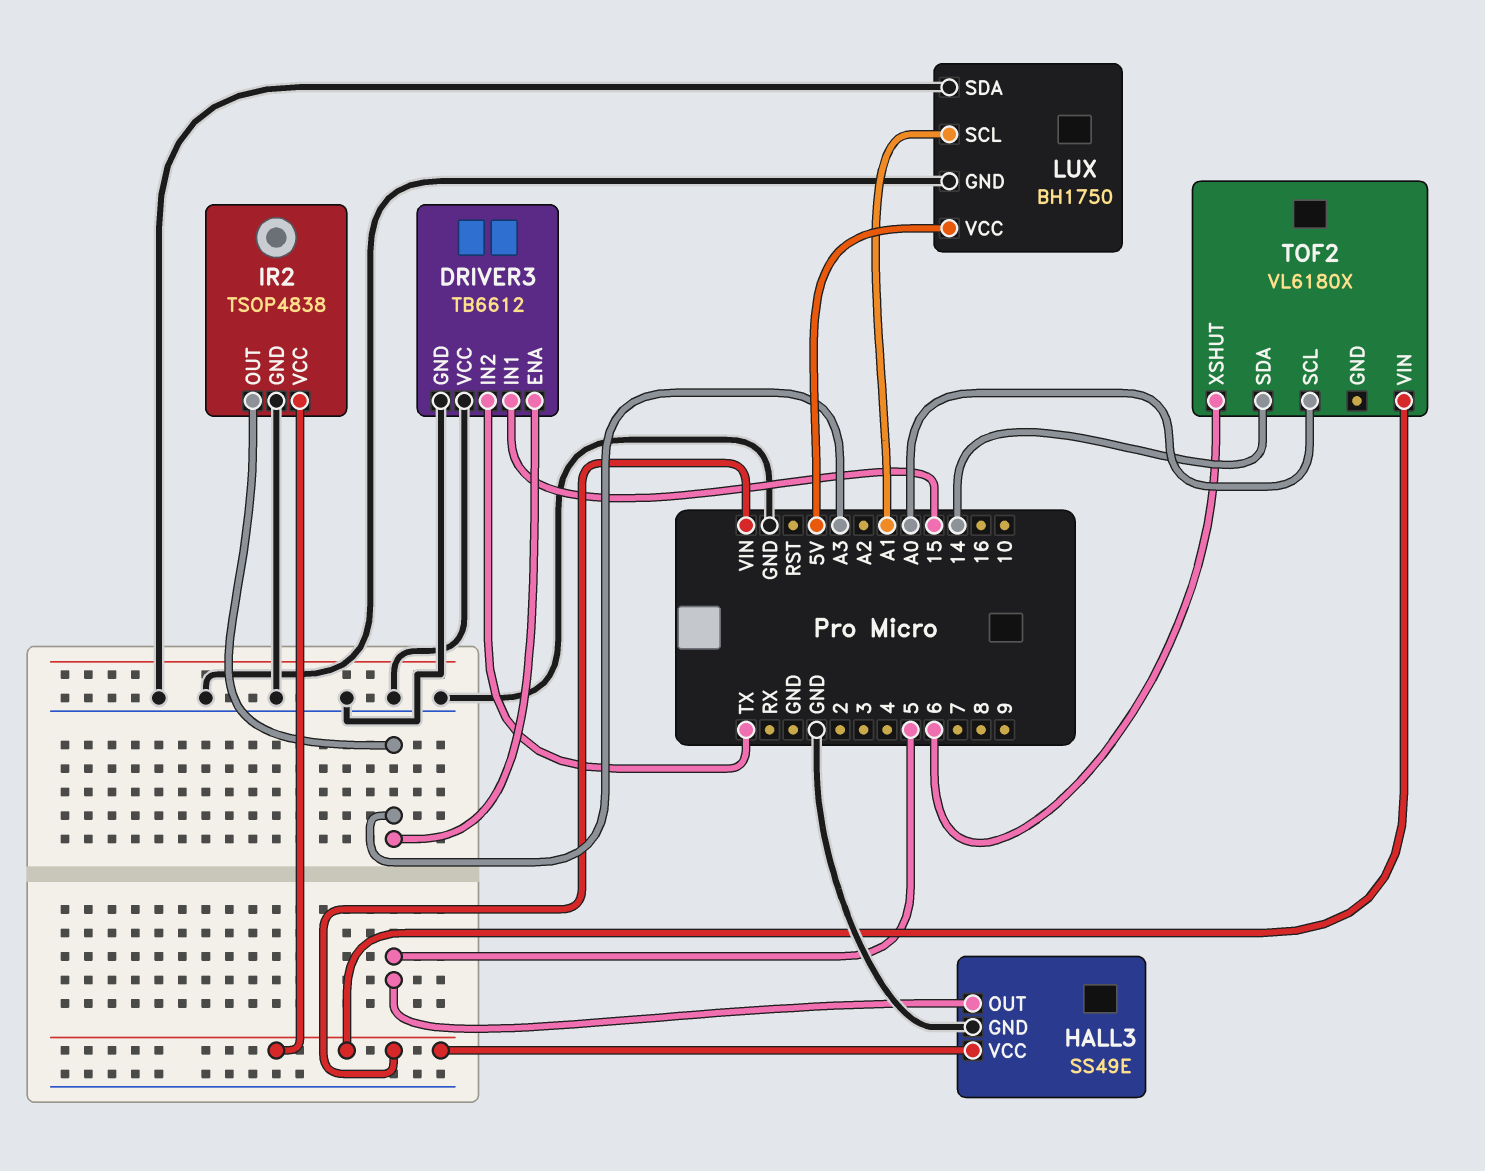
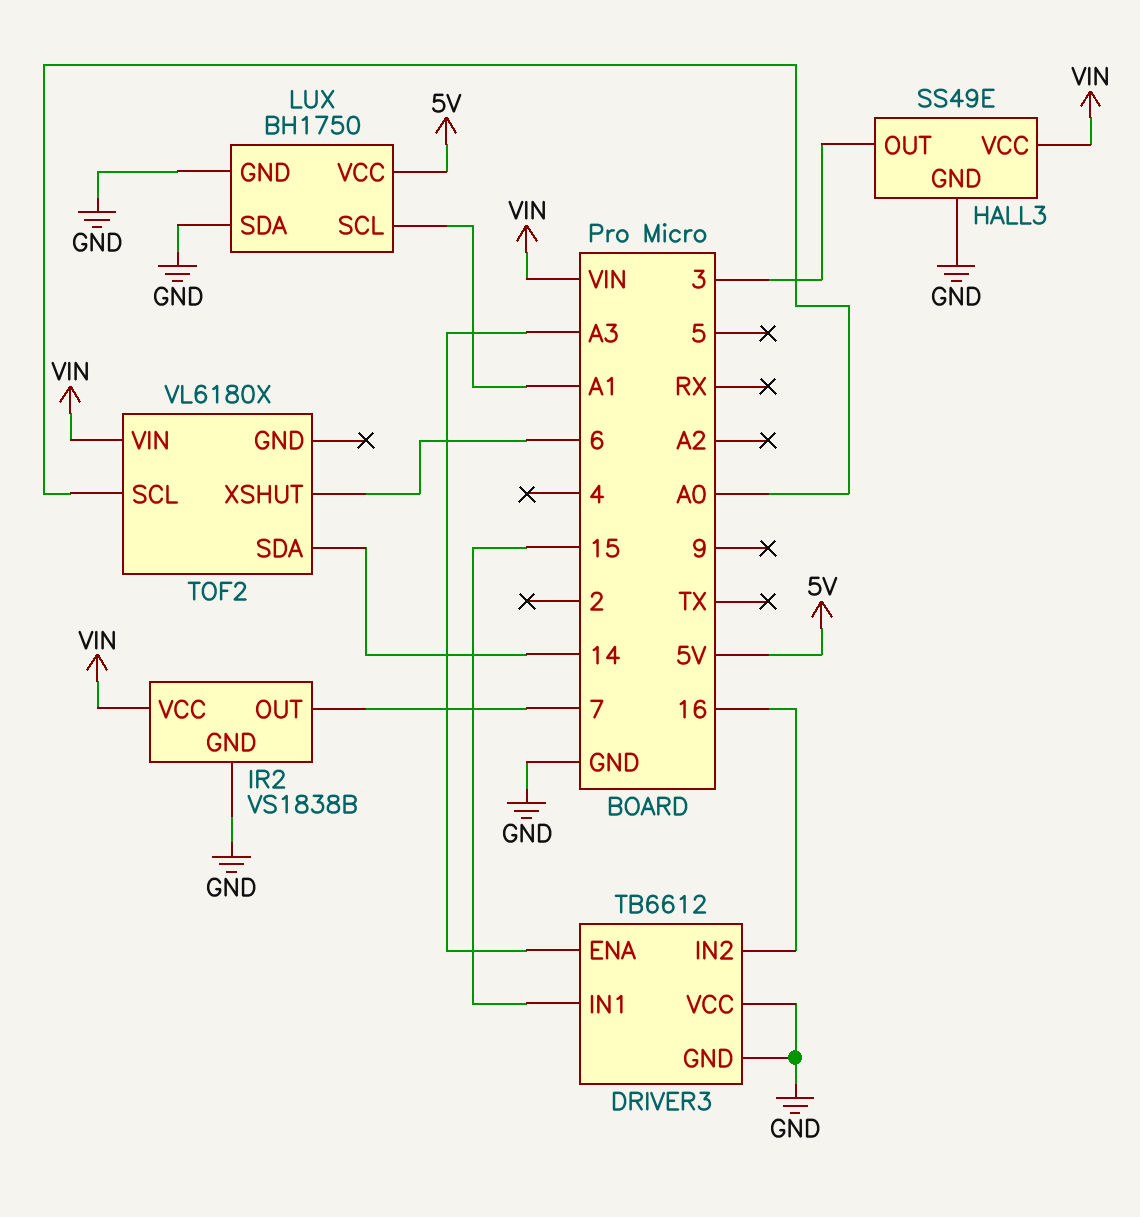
DRIVER3 pin IN2: TX -> 16
HALL3 pin OUT: 5 -> 3
IR2: TSOP4838 -> VS1838B
IR2 pin OUT: A3 -> 7

